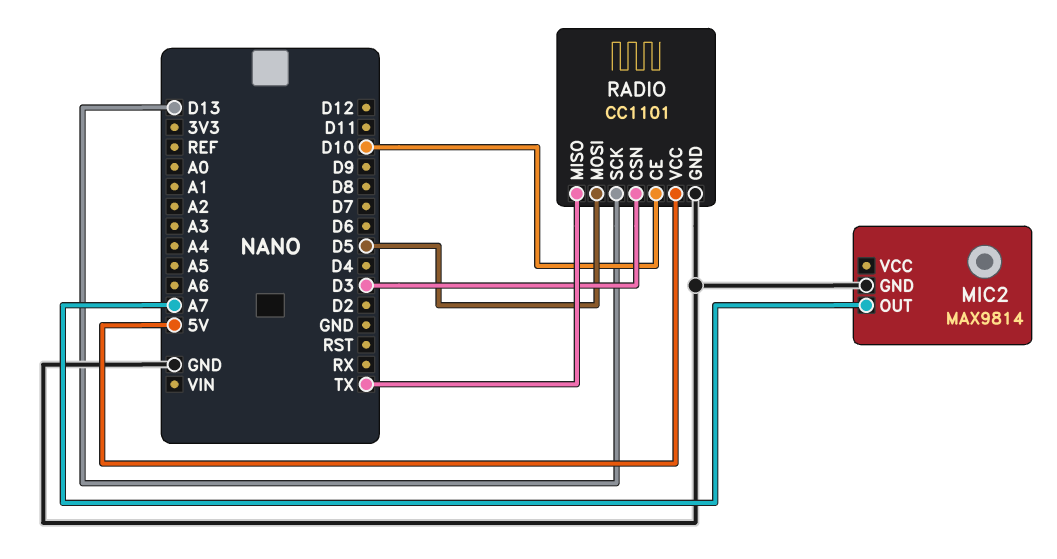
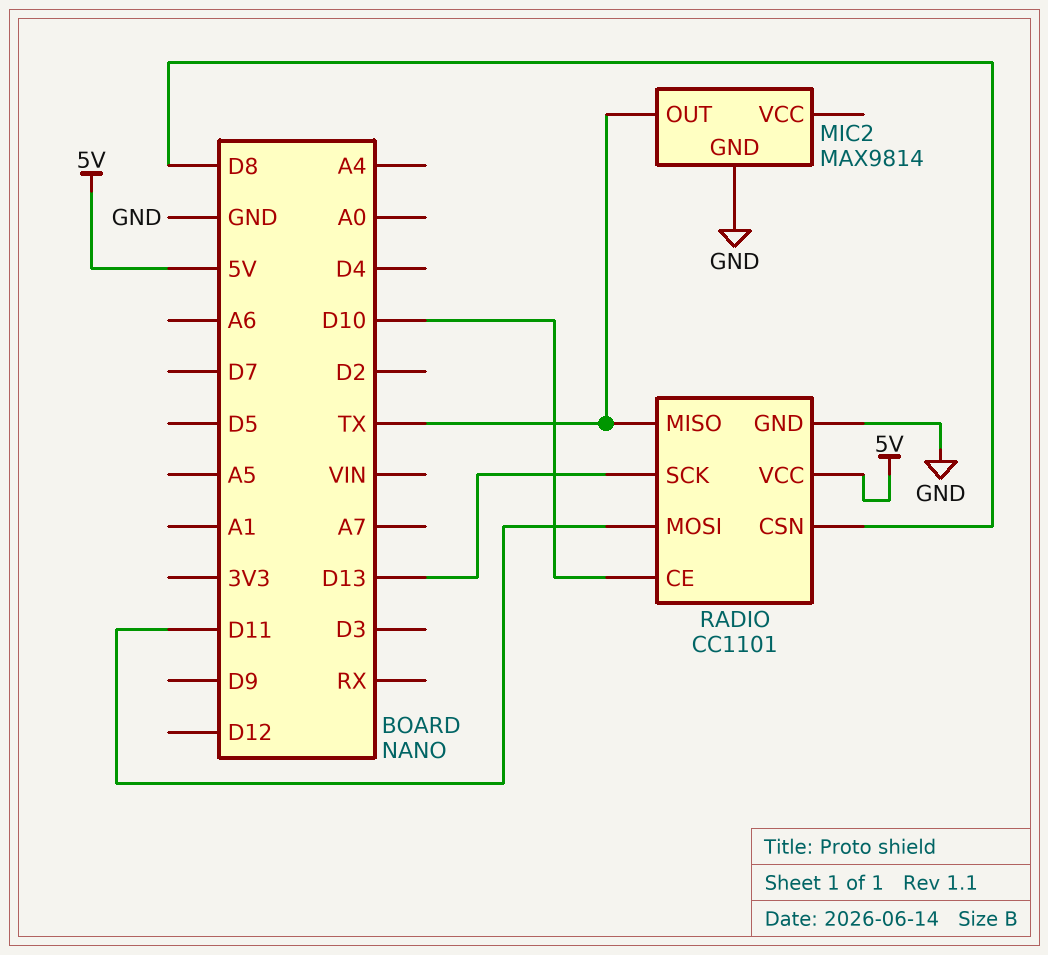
MIC2 pin OUT: A7 -> TX
RADIO pin CSN: D3 -> D8
RADIO pin MOSI: D5 -> D11

